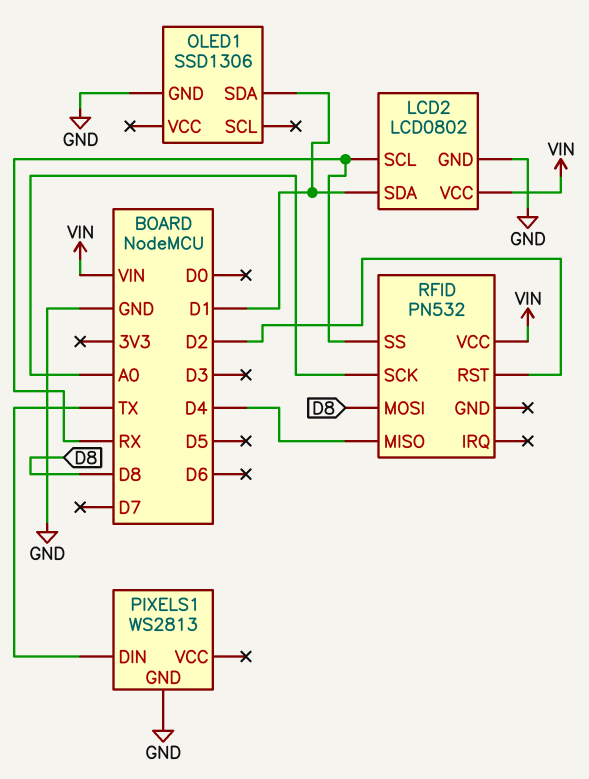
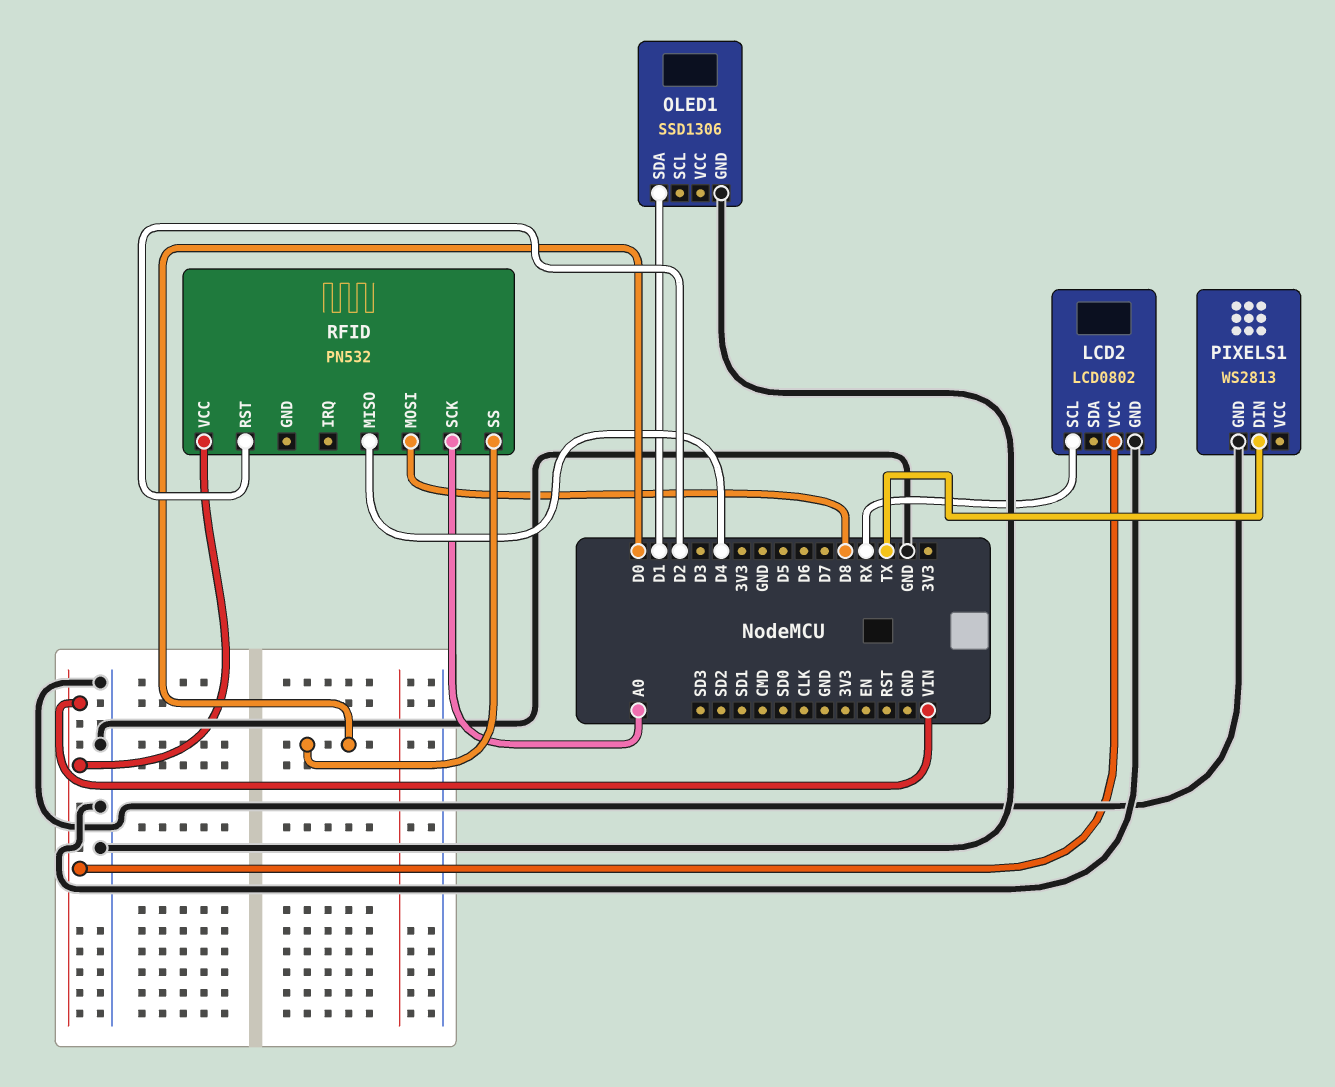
LCD2 pin SDA: D1 -> none
RFID pin SS: RX -> D0

